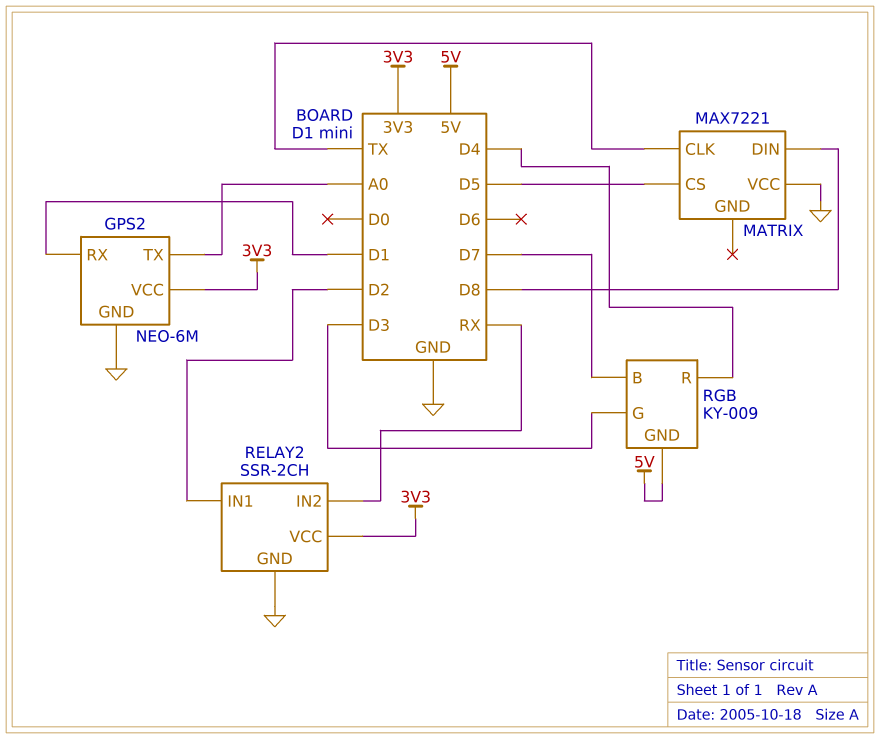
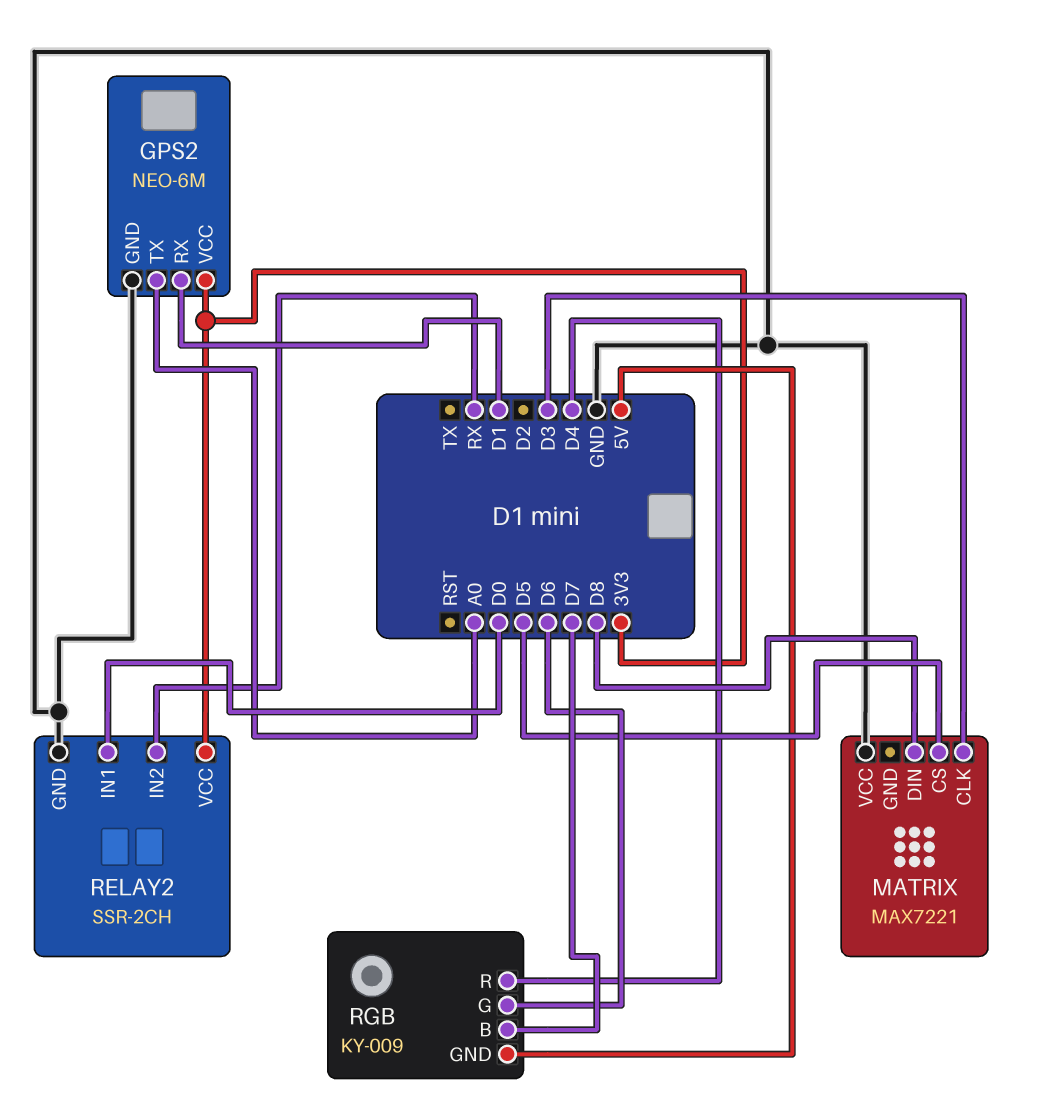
MATRIX pin CLK: TX -> D3
RELAY2 pin IN1: D2 -> D0
RGB pin G: D3 -> D6

